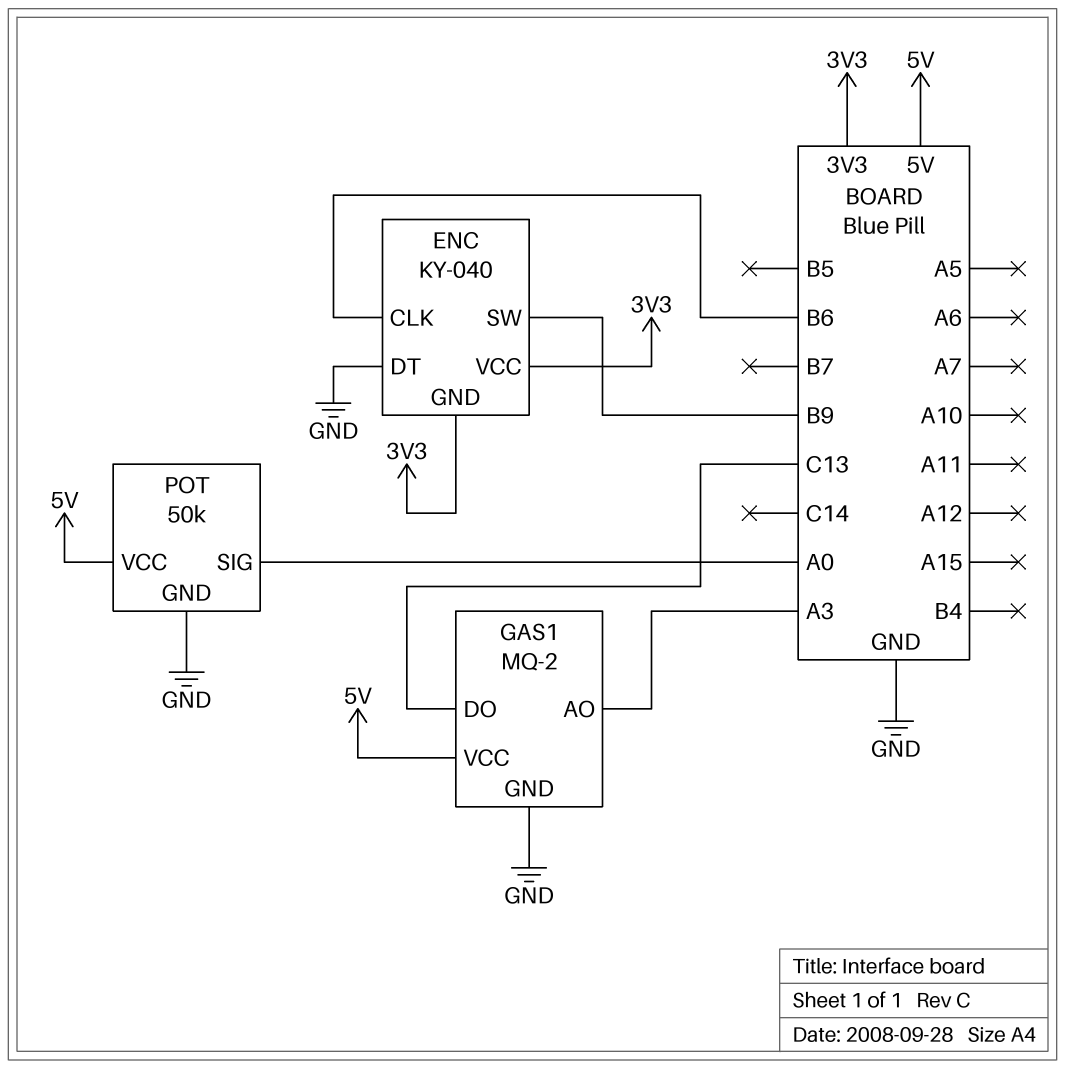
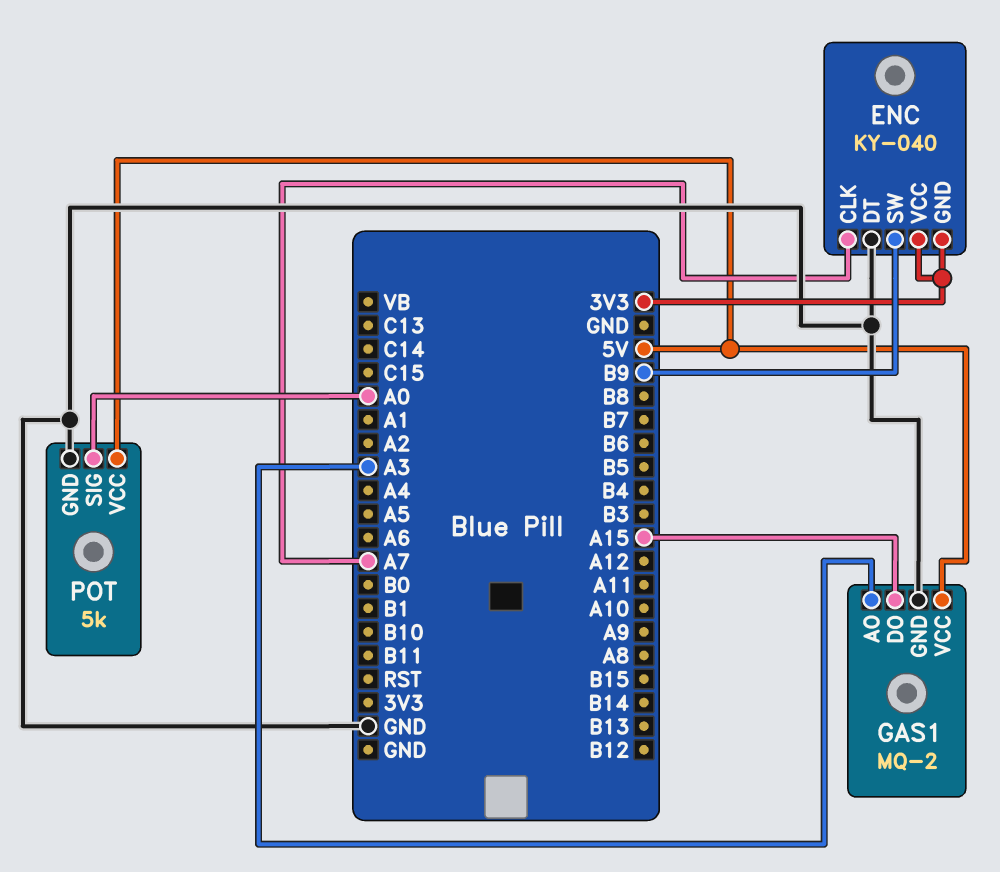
ENC pin CLK: B6 -> A7
GAS1 pin DO: C13 -> A15
POT: 50k -> 5k

